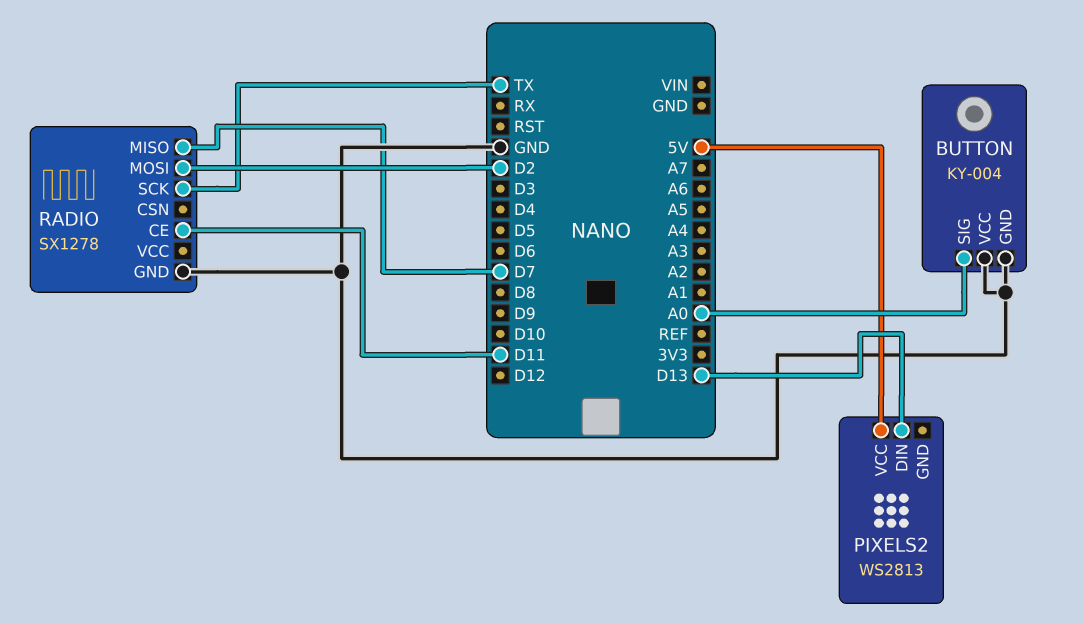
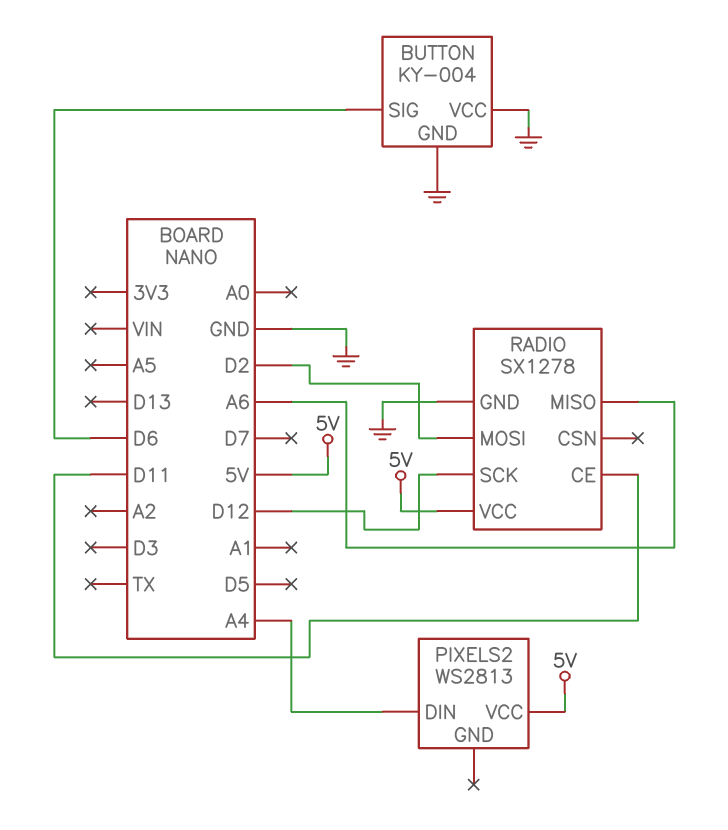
BUTTON pin SIG: A0 -> D6
PIXELS2 pin DIN: D13 -> A4
RADIO pin MISO: D7 -> A6
RADIO pin SCK: TX -> D12
RADIO pin VCC: none -> 5V

